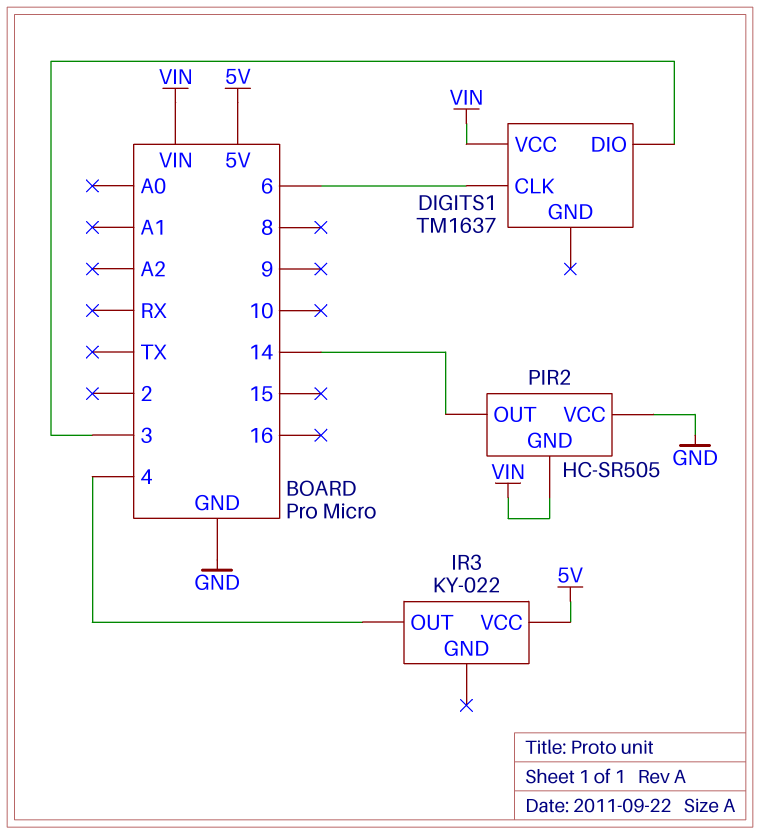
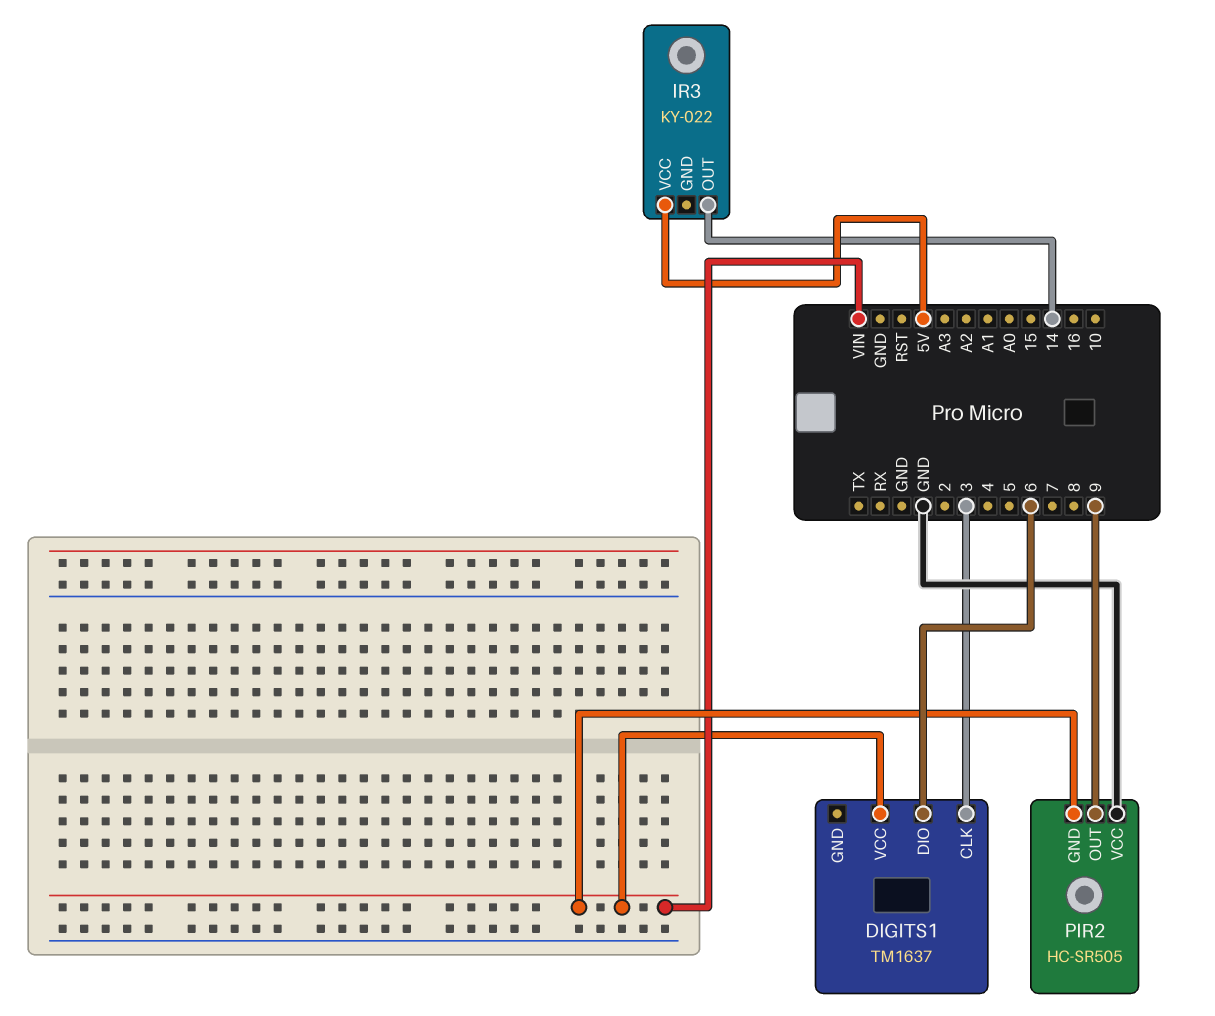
DIGITS1 pin CLK: 6 -> 3
DIGITS1 pin DIO: 3 -> 6
IR3 pin OUT: 4 -> 14
PIR2 pin OUT: 14 -> 9

